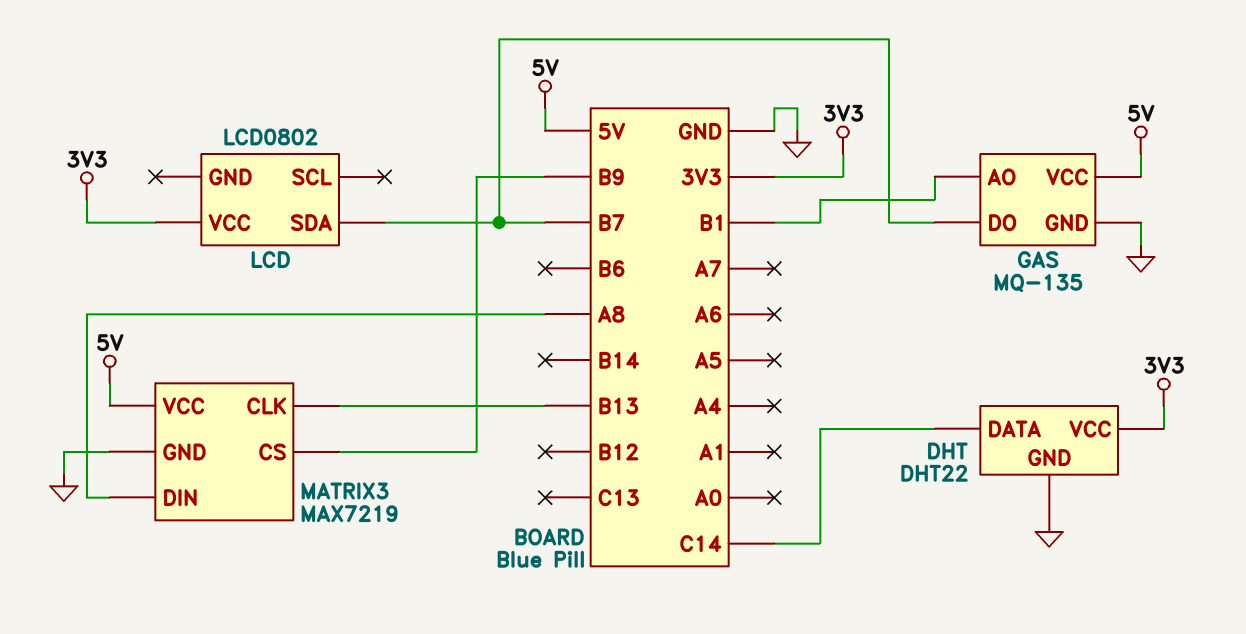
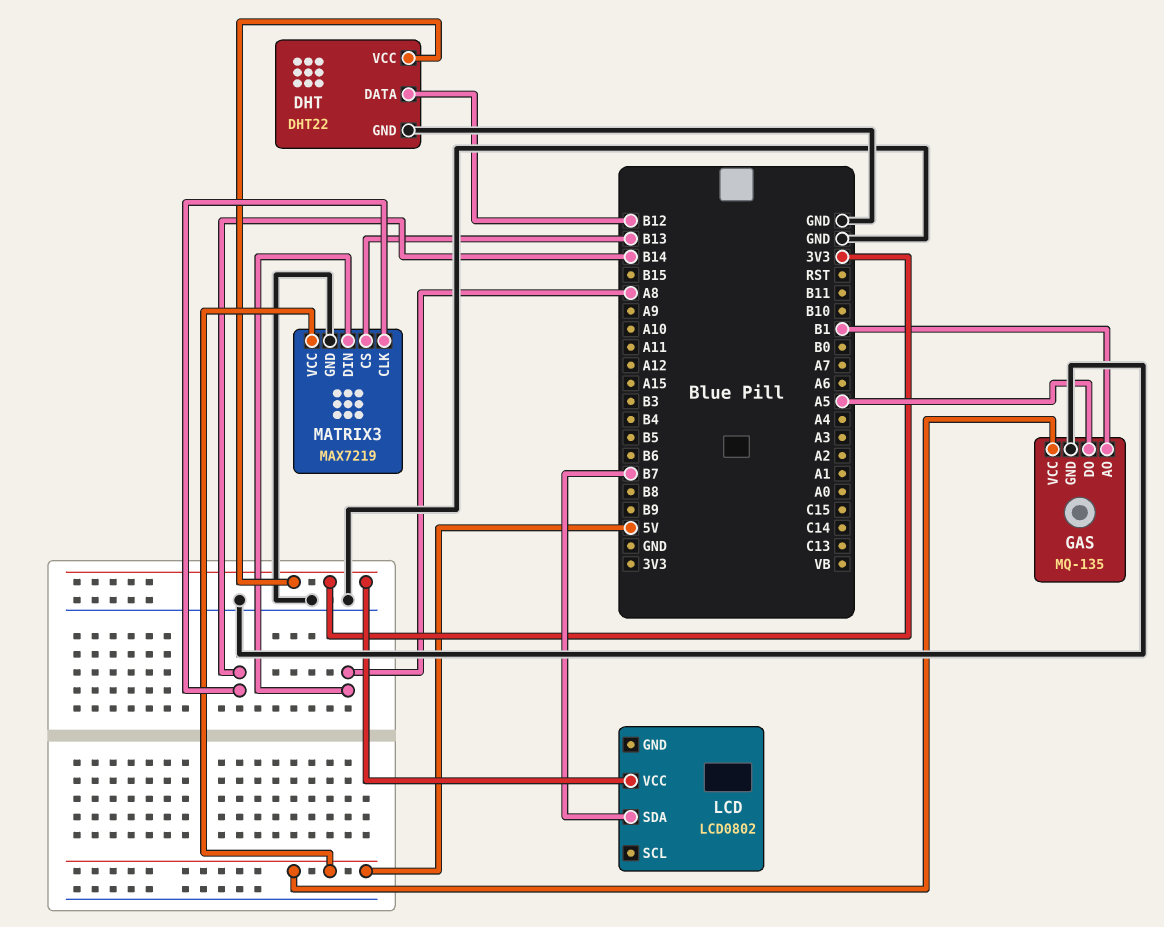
DHT pin DATA: C14 -> B12
GAS pin DO: B7 -> A5
MATRIX3 pin CLK: B13 -> B14
MATRIX3 pin CS: B9 -> B13

